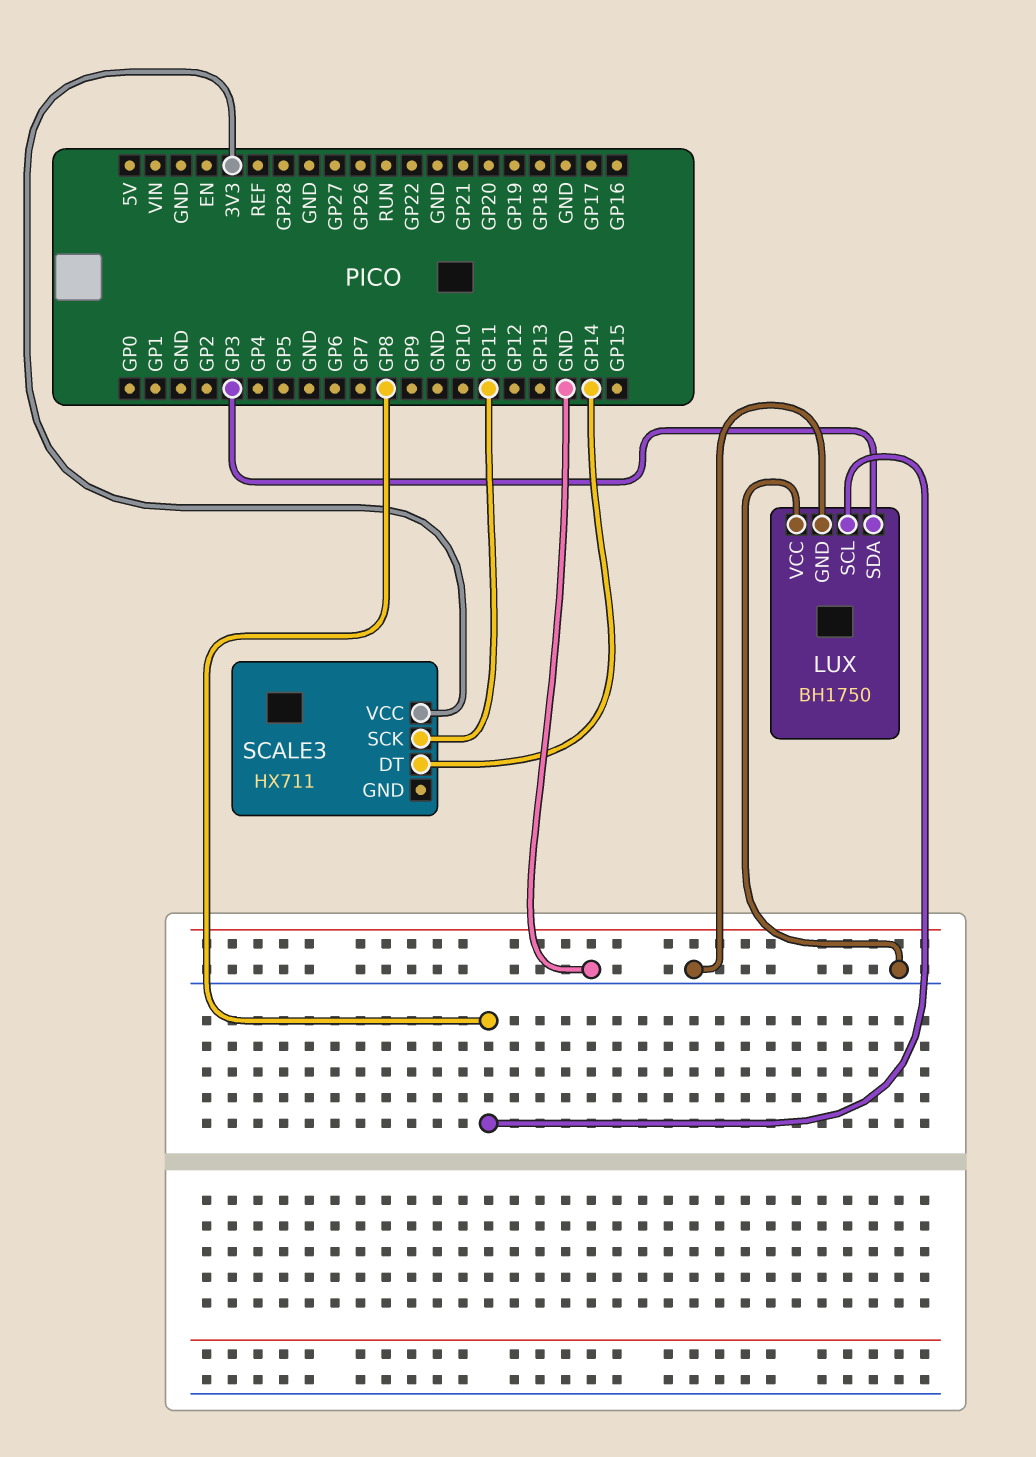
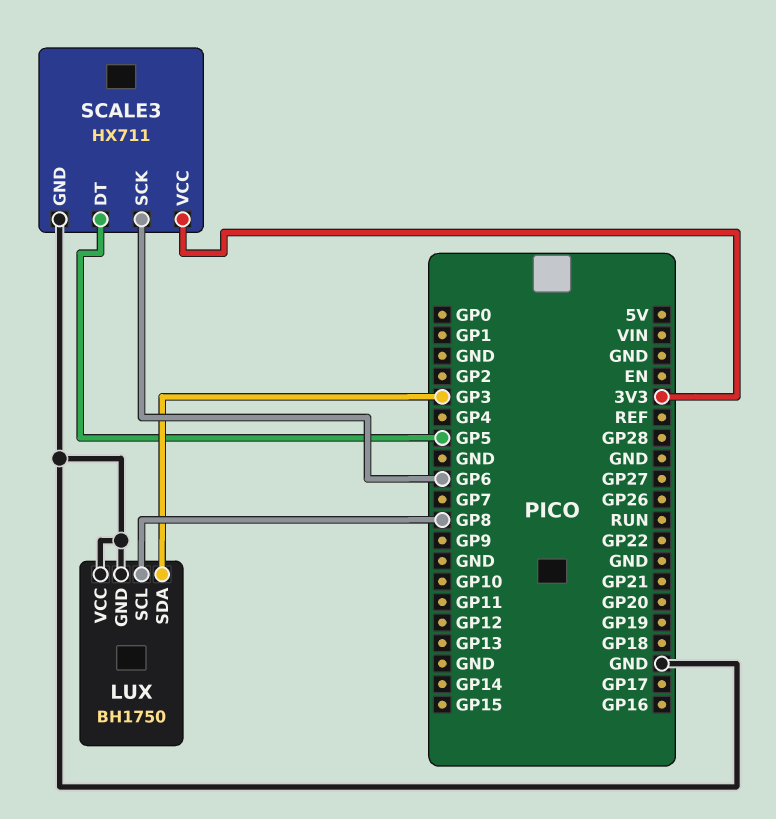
SCALE3 pin DT: GP14 -> GP5
SCALE3 pin GND: none -> GND
SCALE3 pin SCK: GP11 -> GP6

